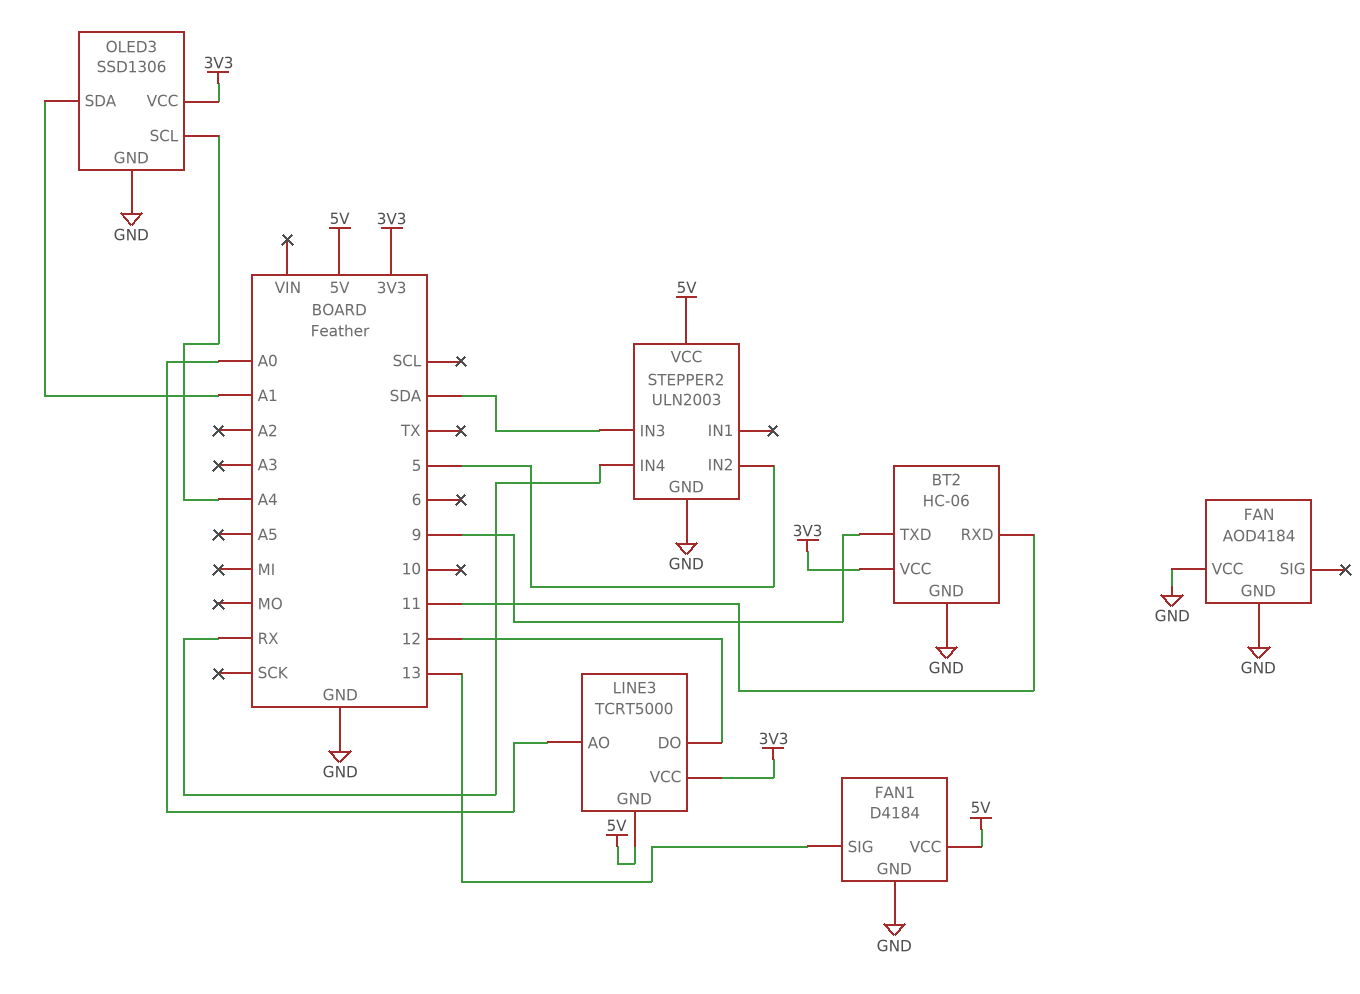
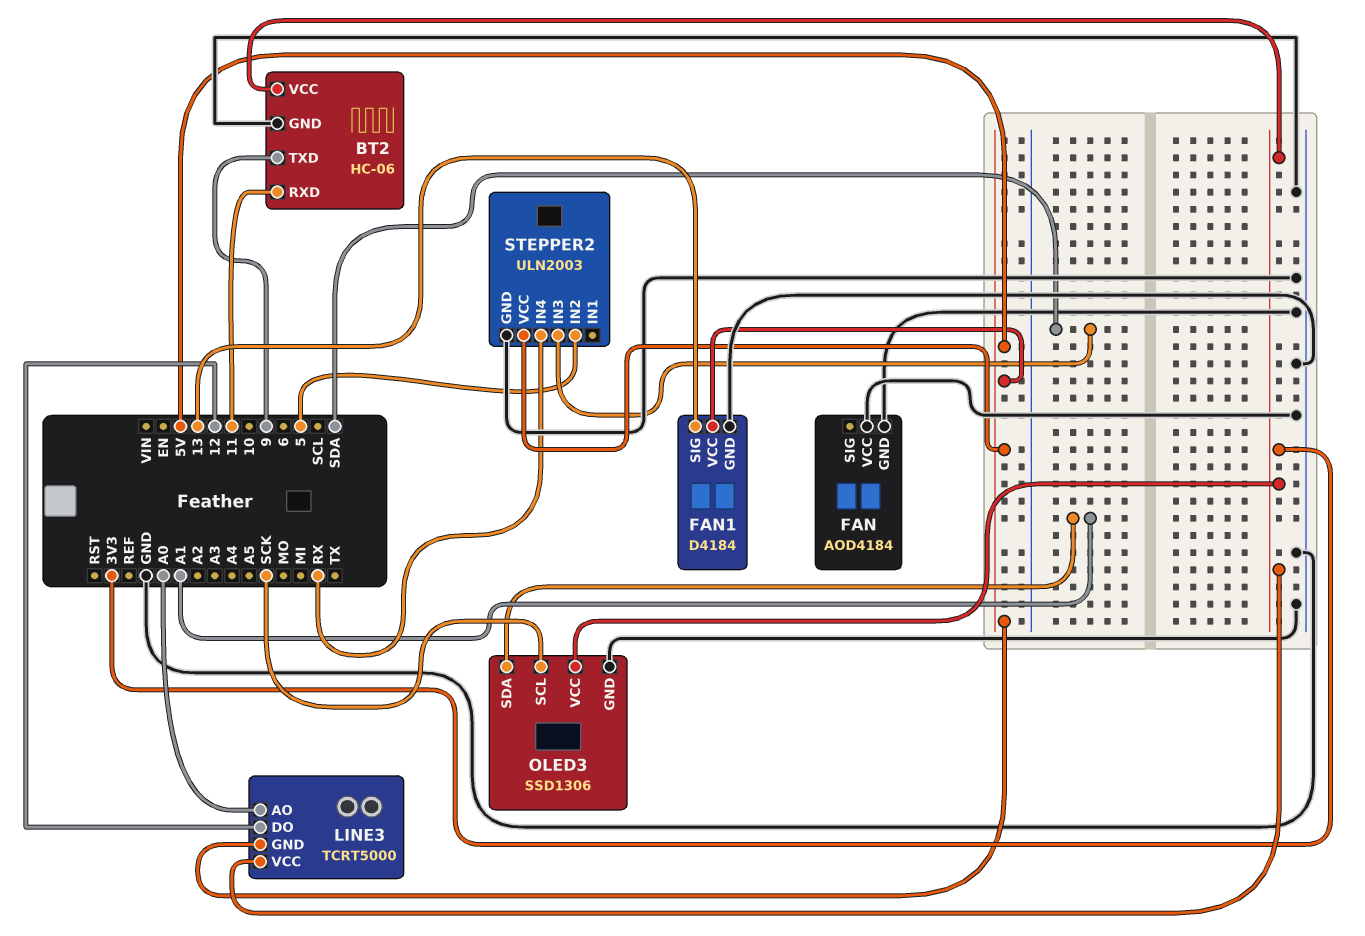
OLED3 pin SCL: A4 -> SCK

